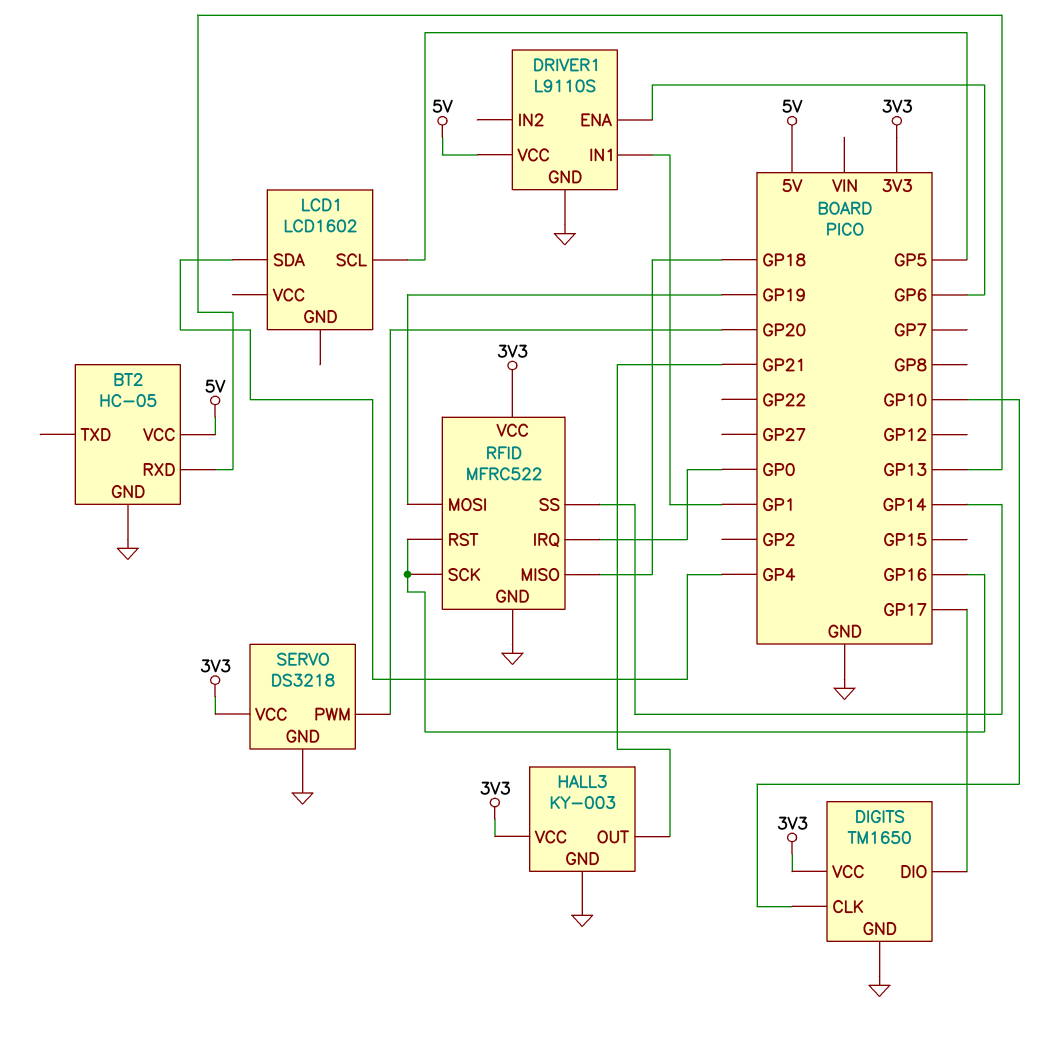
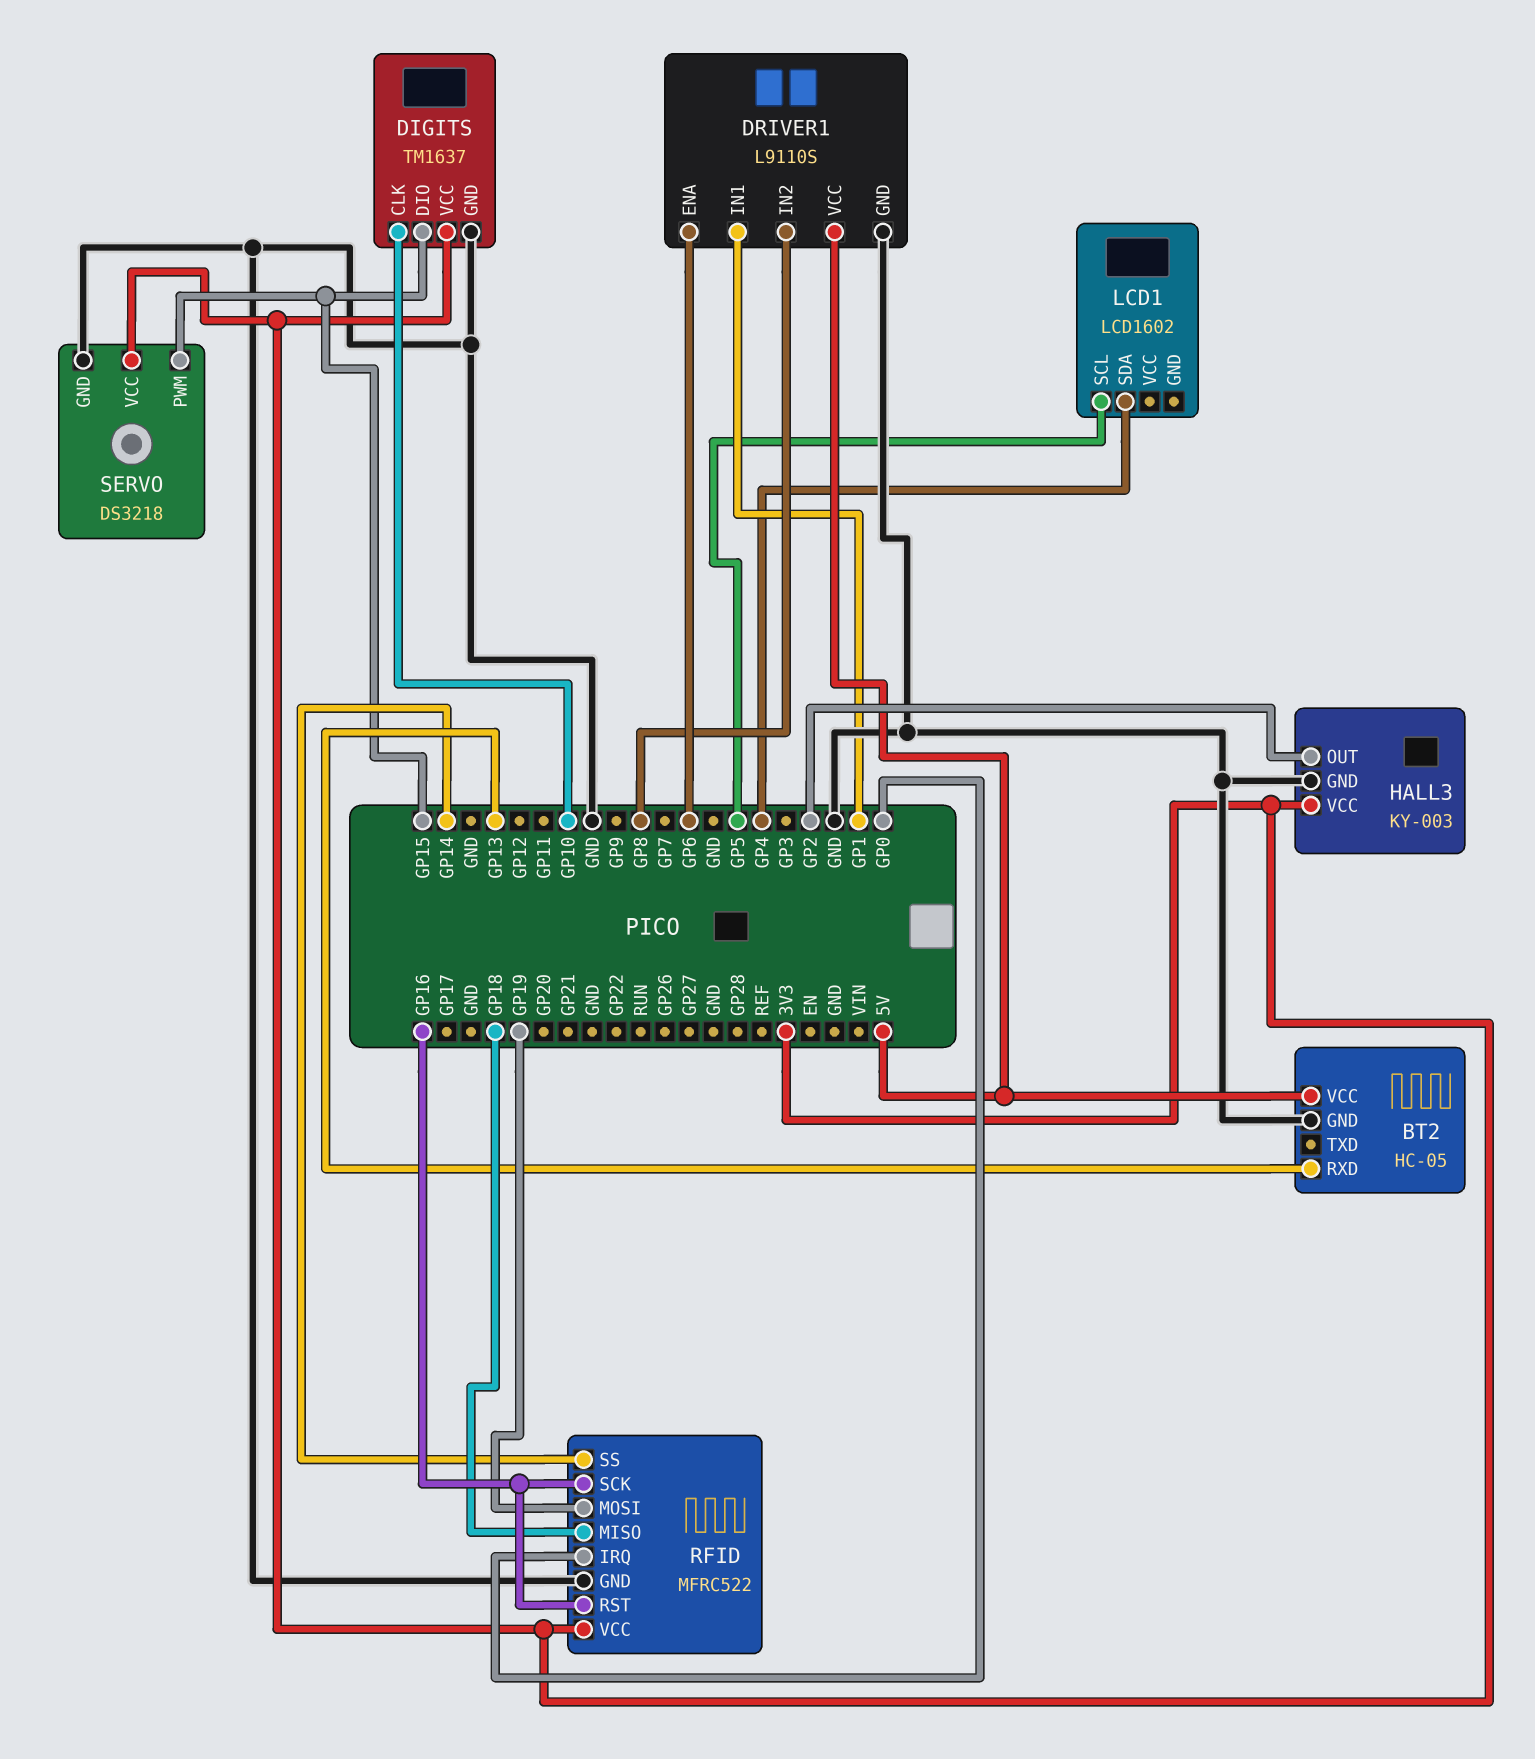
DIGITS: TM1650 -> TM1637
DIGITS pin DIO: GP17 -> GP15
DRIVER1 pin IN2: none -> GP8
HALL3 pin OUT: GP21 -> GP2
SERVO pin PWM: GP20 -> GP15

